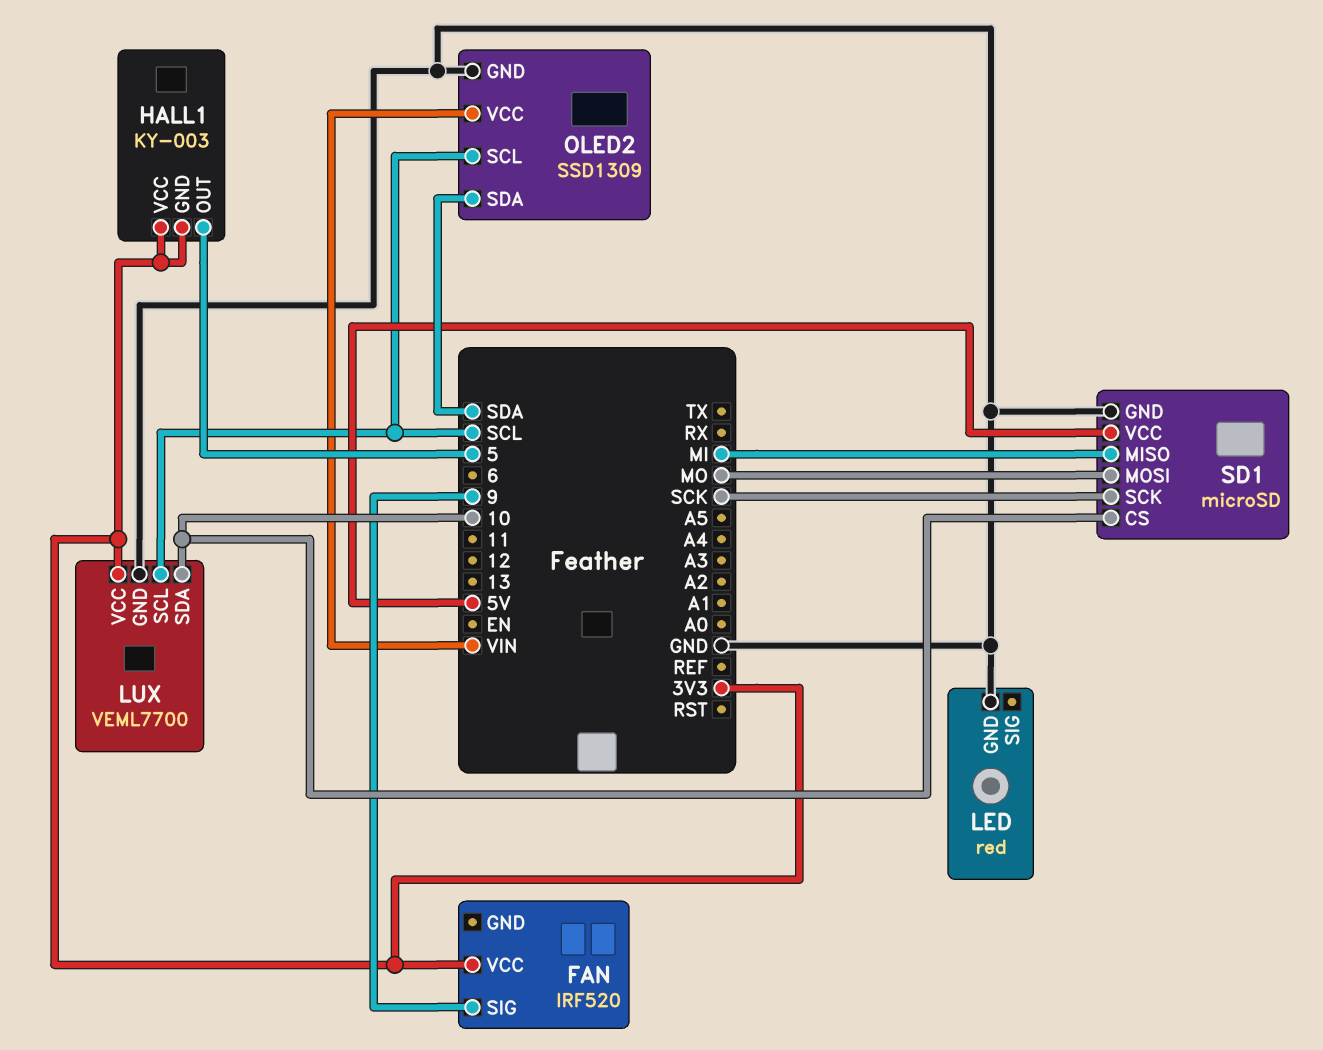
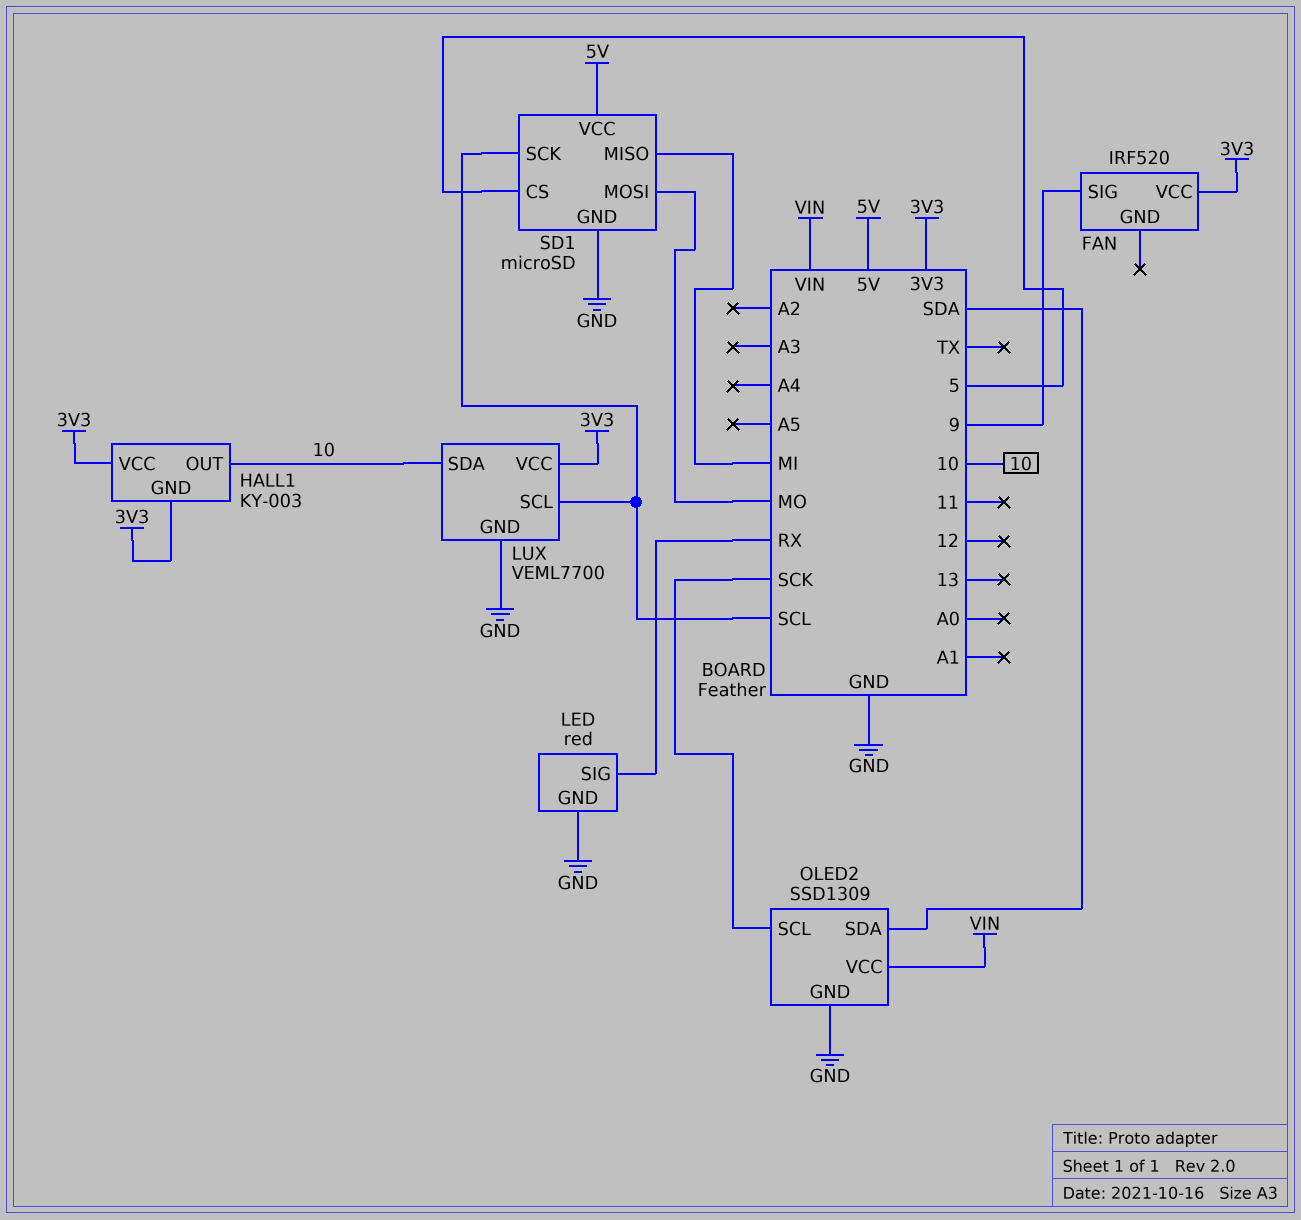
HALL1 pin OUT: 5 -> 10
LED pin SIG: none -> RX
OLED2 pin SCL: SCL -> SCK
SD1 pin CS: 10 -> 5
SD1 pin SCK: SCK -> SCL

